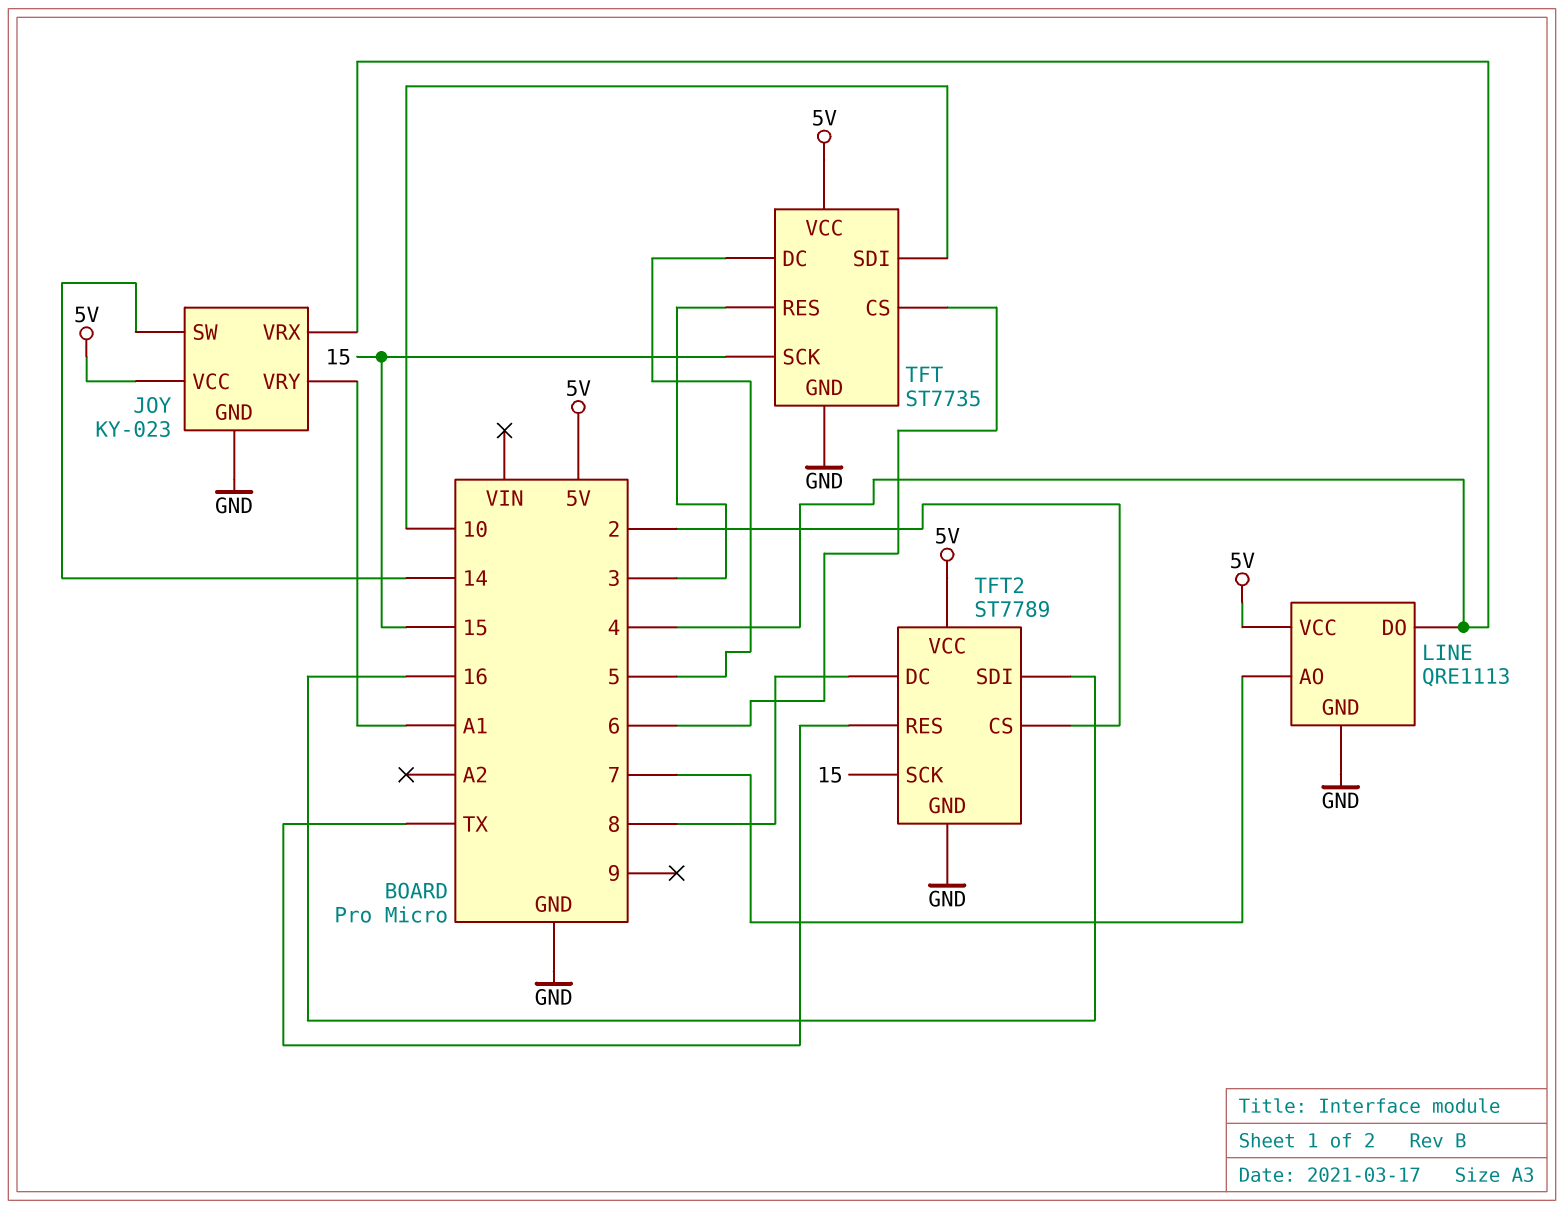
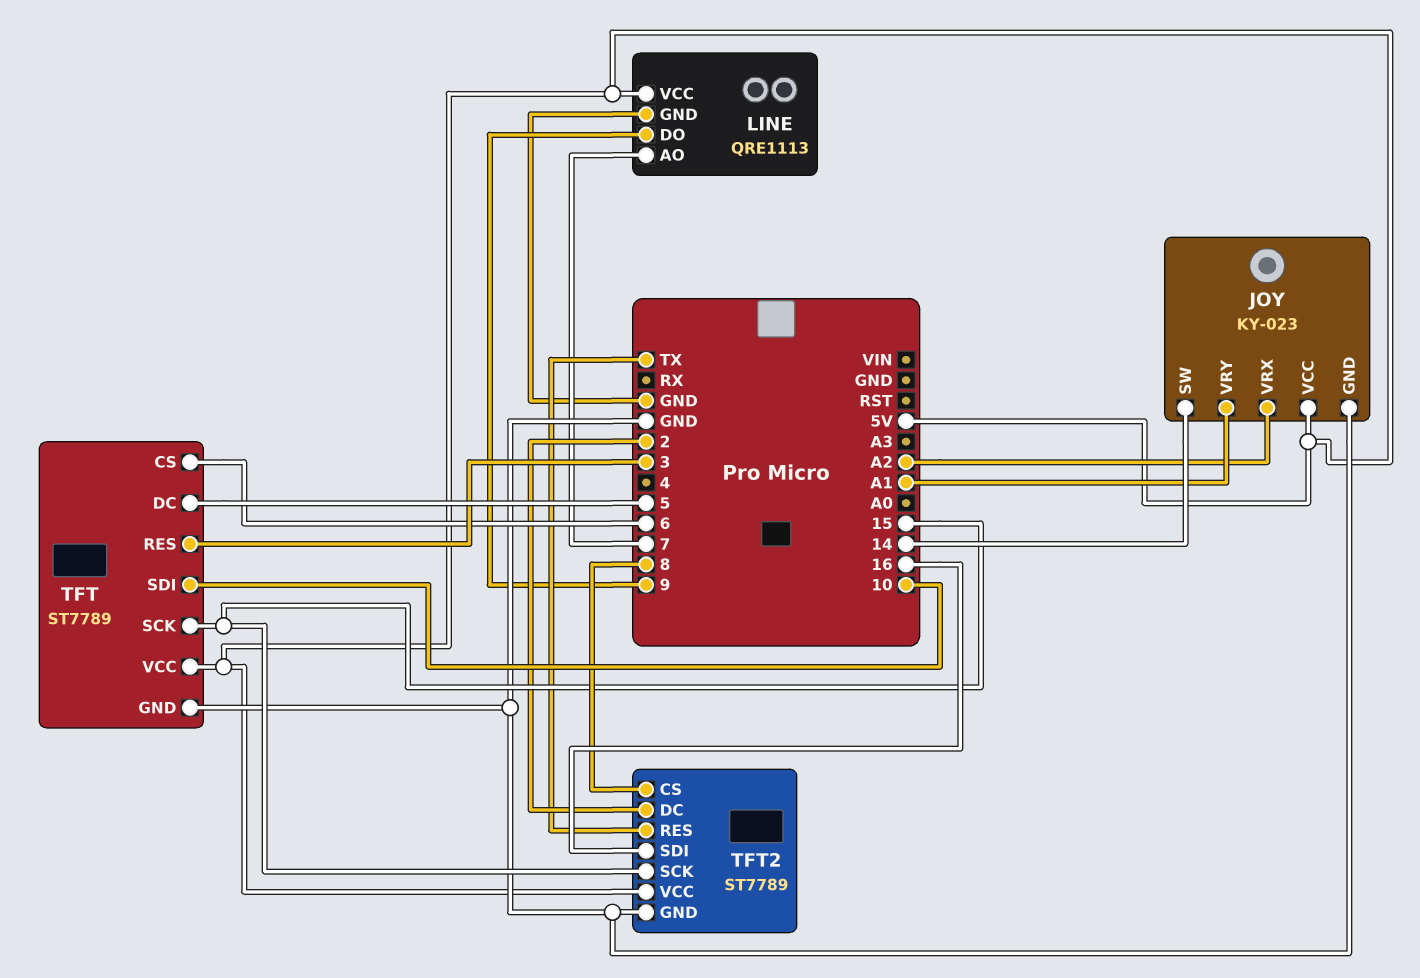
JOY pin VRX: 4 -> A2
LINE pin DO: 4 -> 9
TFT: ST7735 -> ST7789
TFT2 pin CS: 2 -> 8
TFT2 pin DC: 8 -> 2

